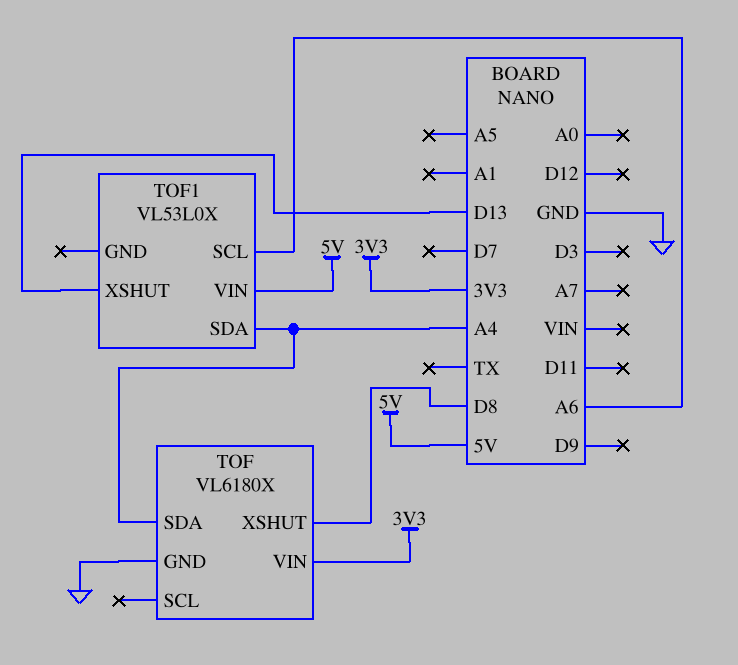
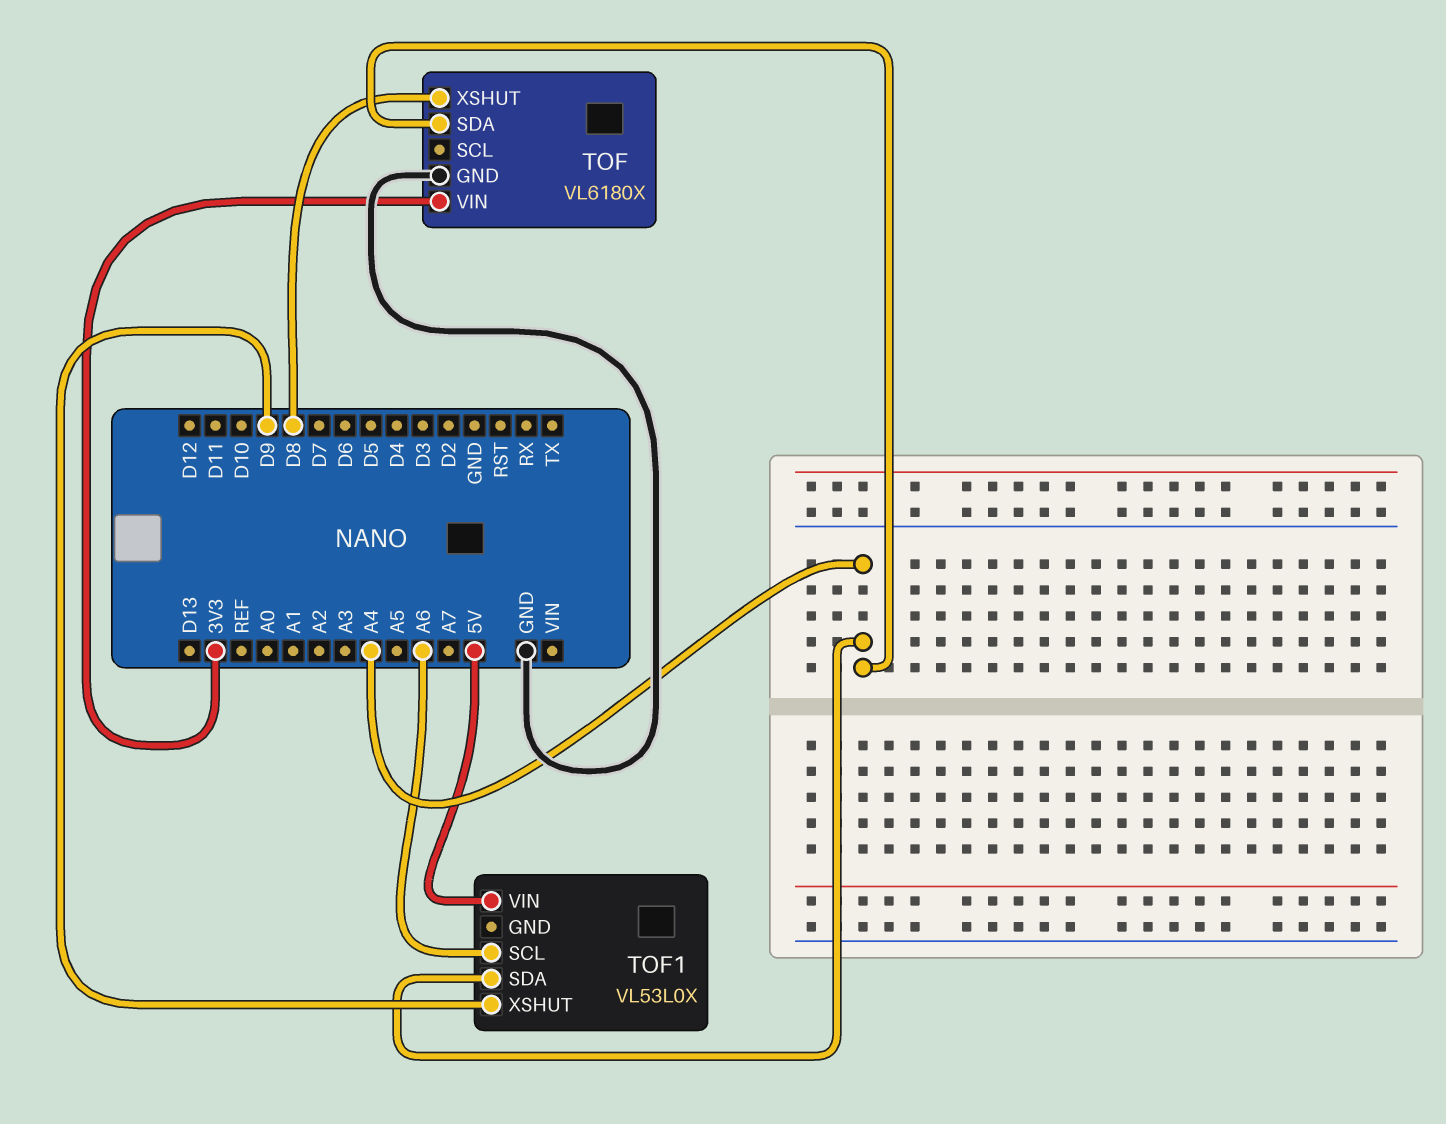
TOF1 pin XSHUT: D13 -> D9

